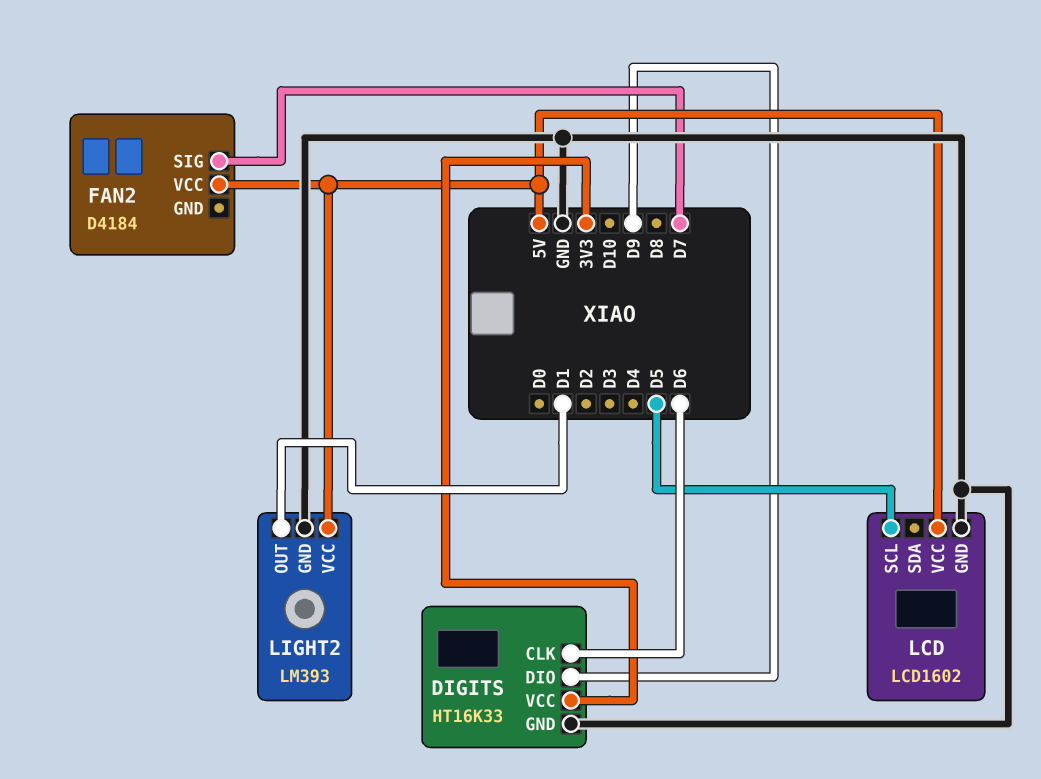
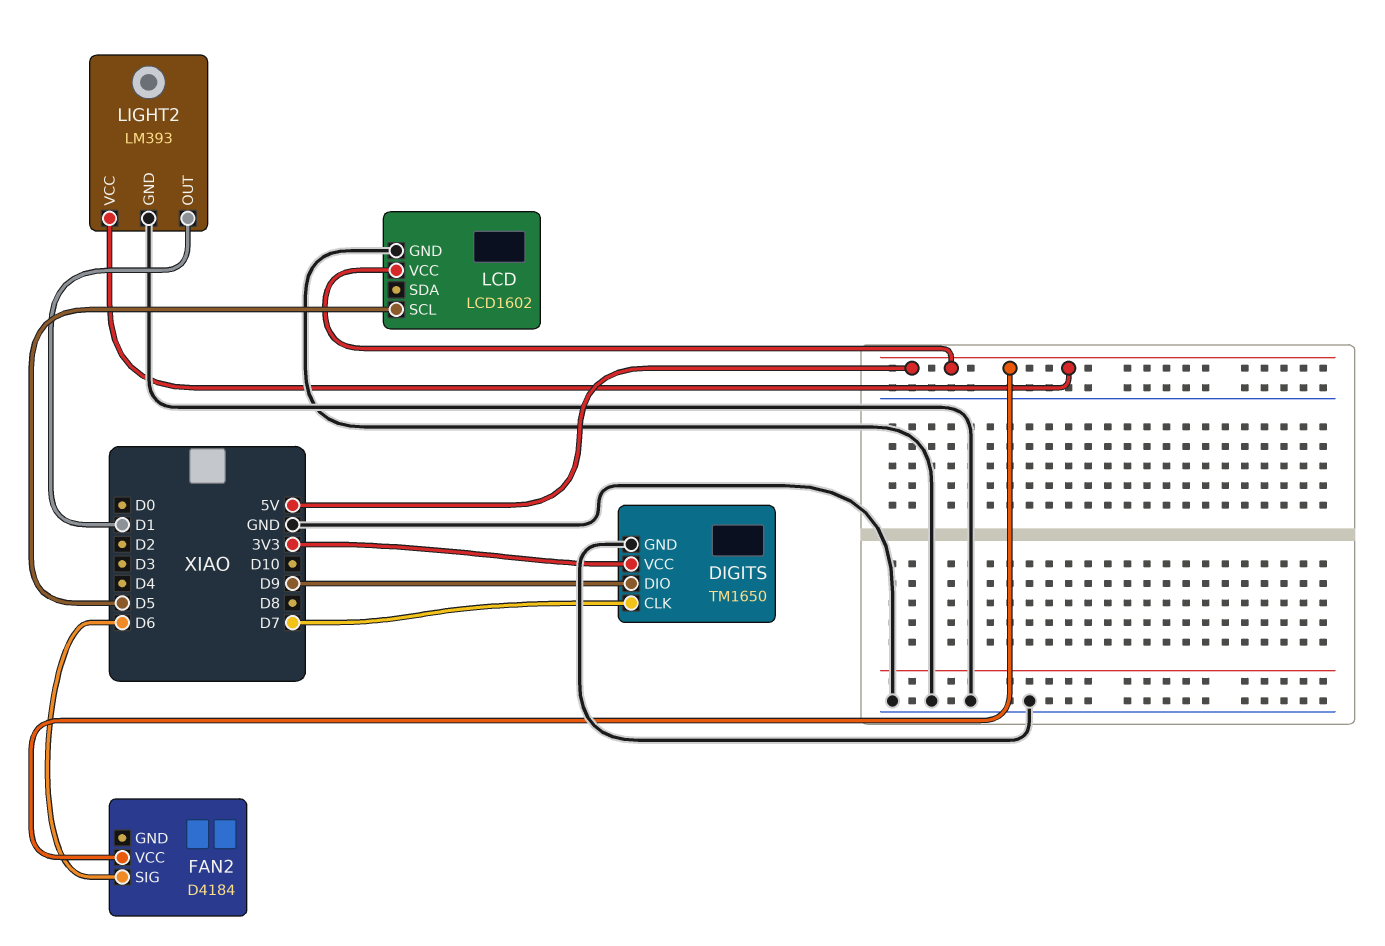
DIGITS: HT16K33 -> TM1650
DIGITS pin CLK: D6 -> D7
FAN2 pin SIG: D7 -> D6

